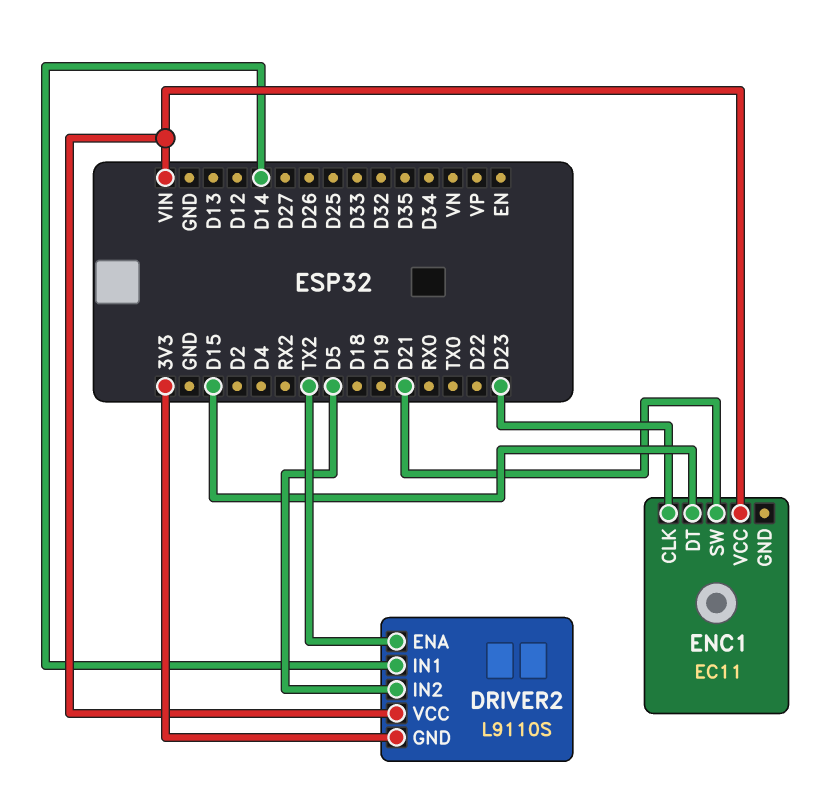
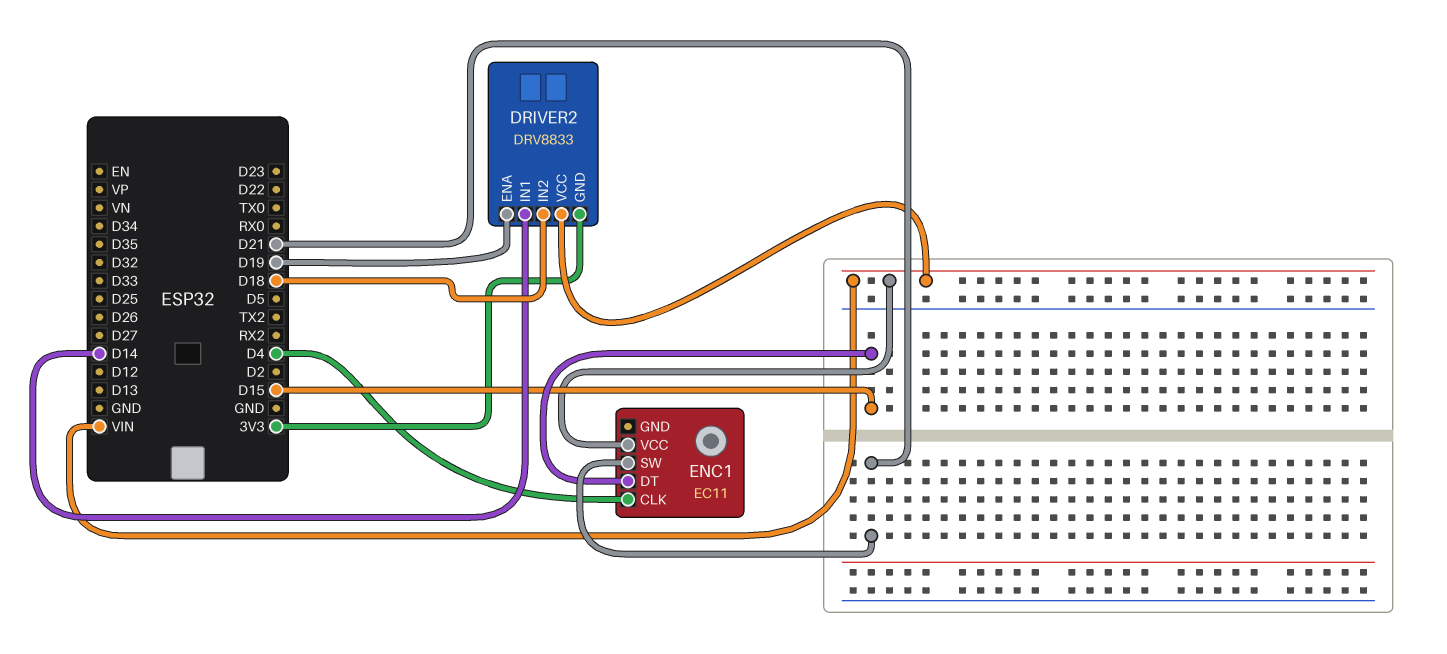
DRIVER2: L9110S -> DRV8833
DRIVER2 pin ENA: TX2 -> D19
DRIVER2 pin IN2: D5 -> D18
ENC1 pin CLK: D23 -> D4

